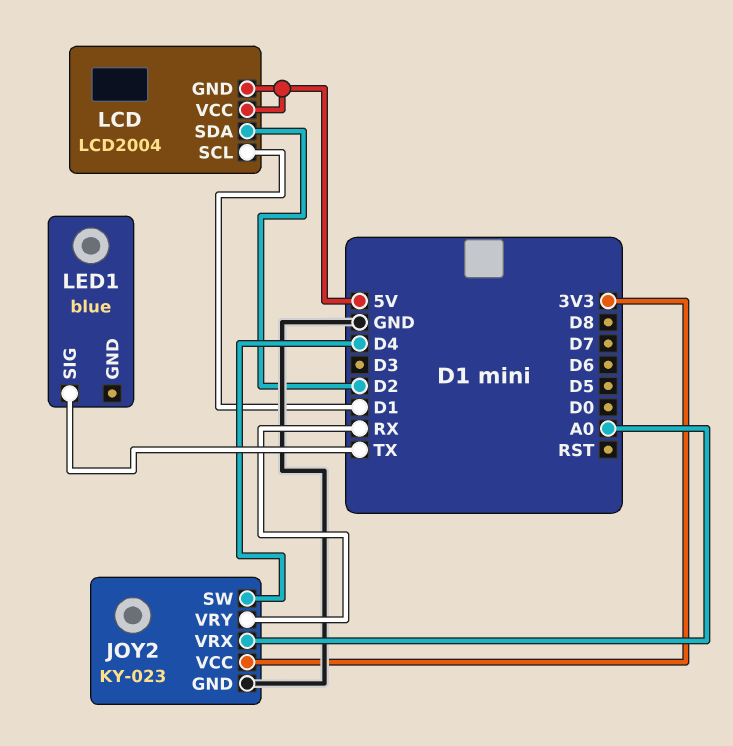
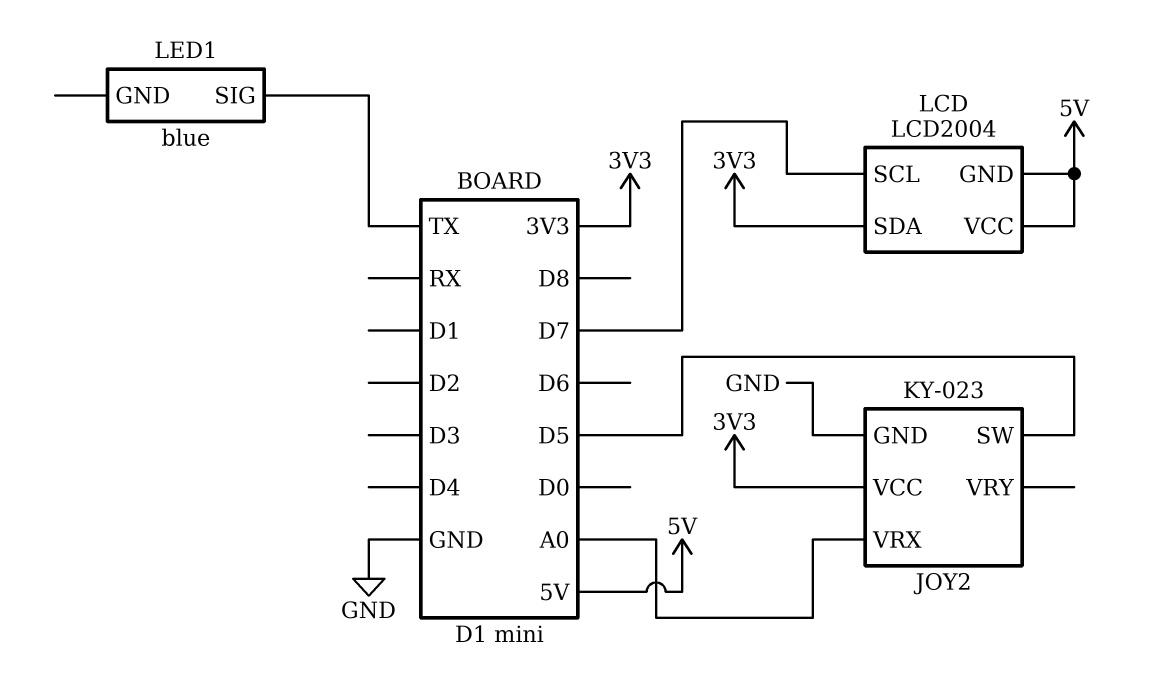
JOY2 pin SW: D4 -> D5
JOY2 pin VRY: RX -> none
LCD pin SCL: D1 -> D7
LCD pin SDA: D2 -> 3V3

